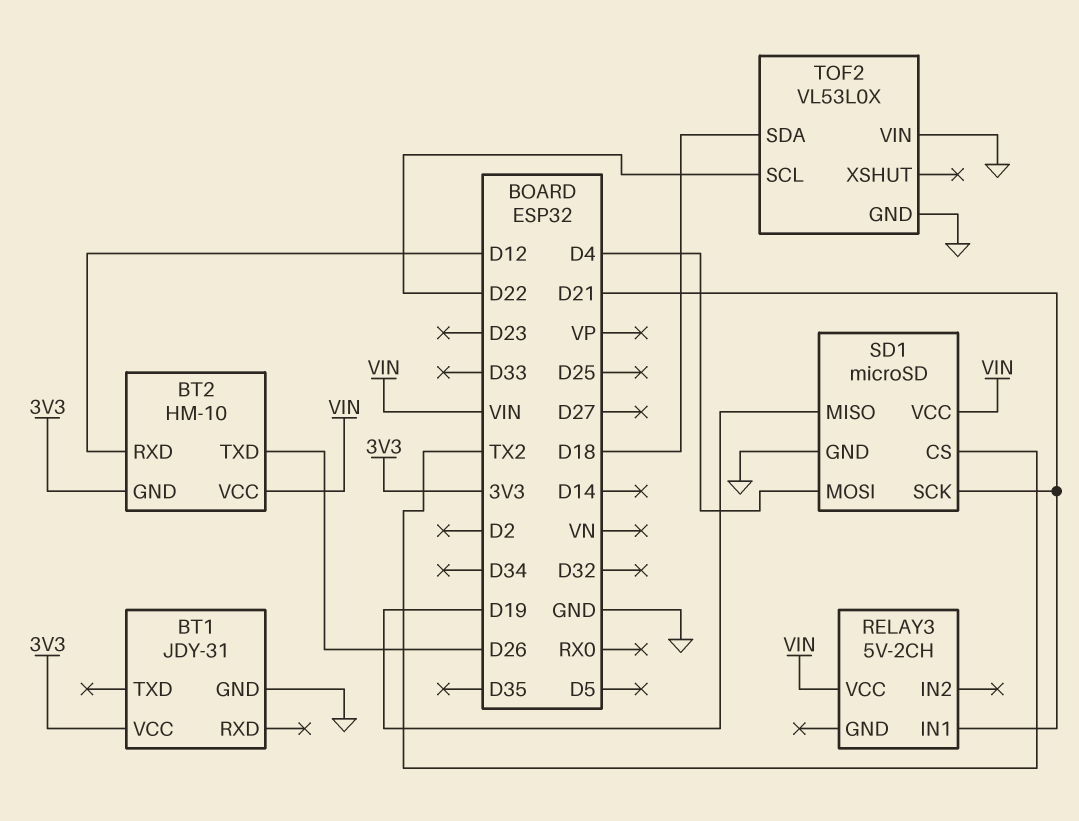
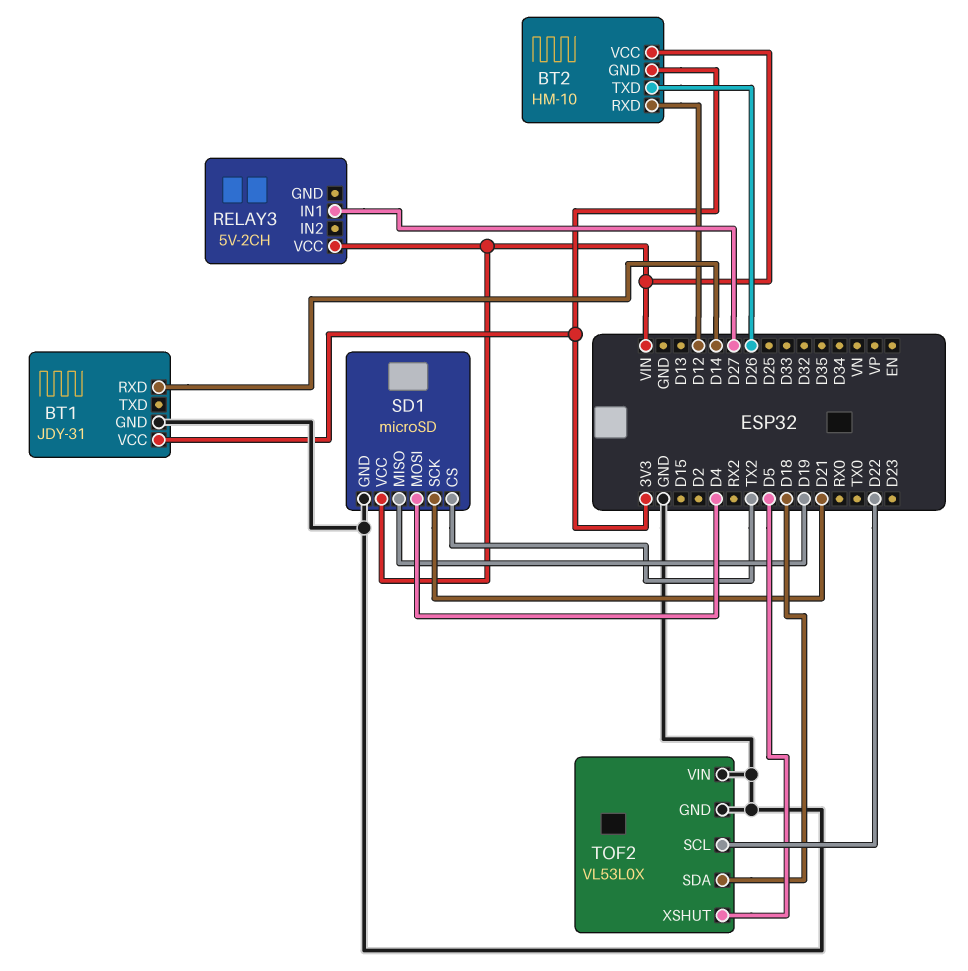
BT1 pin RXD: none -> D14
RELAY3 pin IN1: D21 -> D27
TOF2 pin XSHUT: none -> D5

